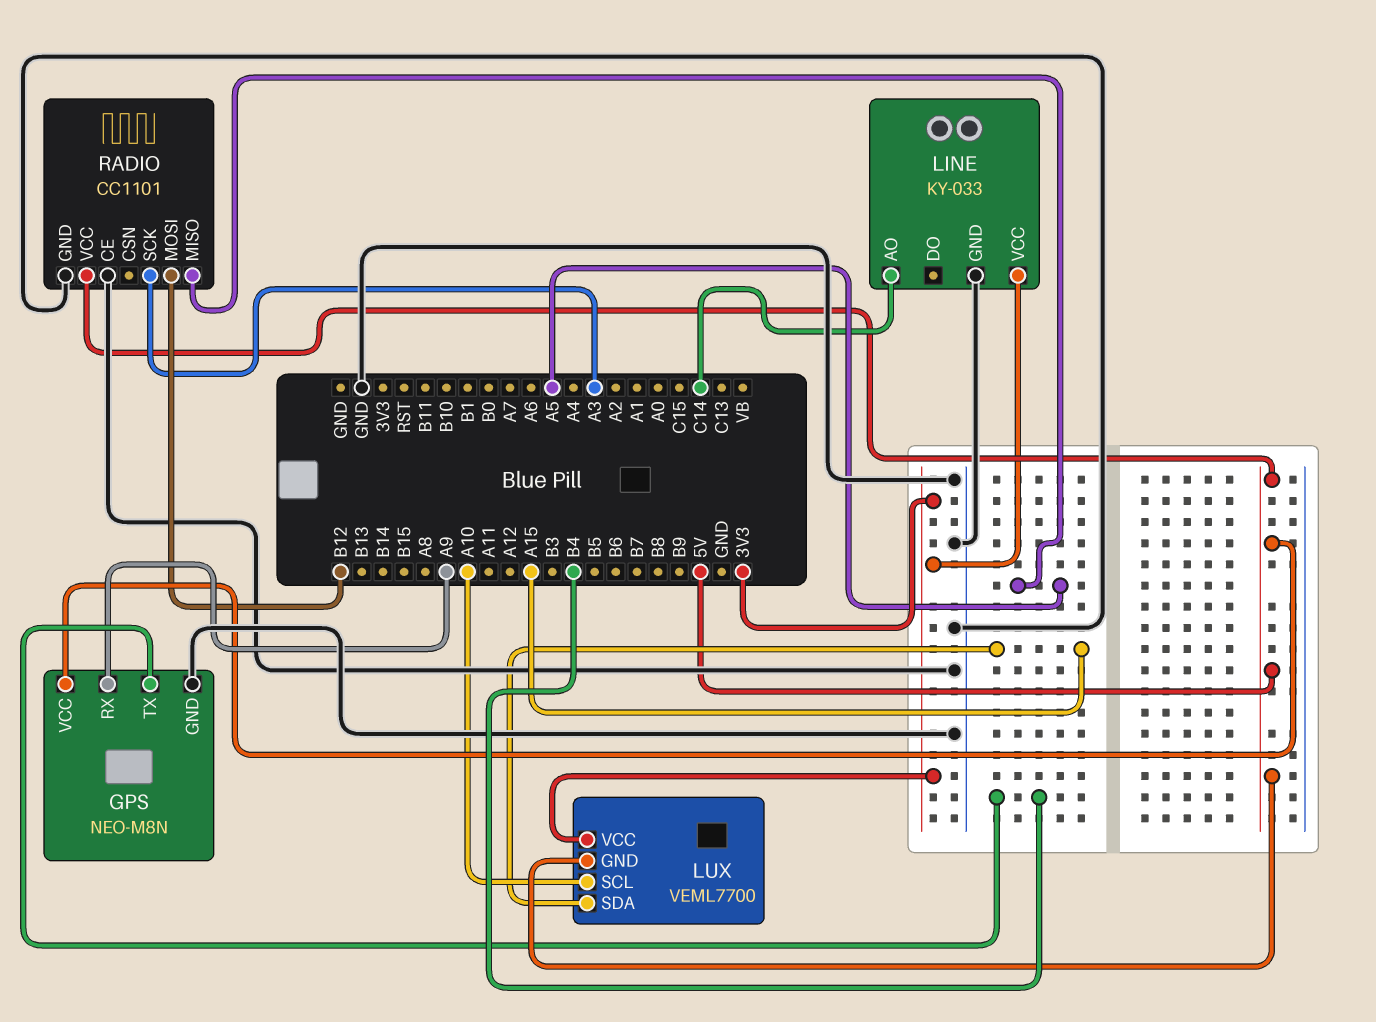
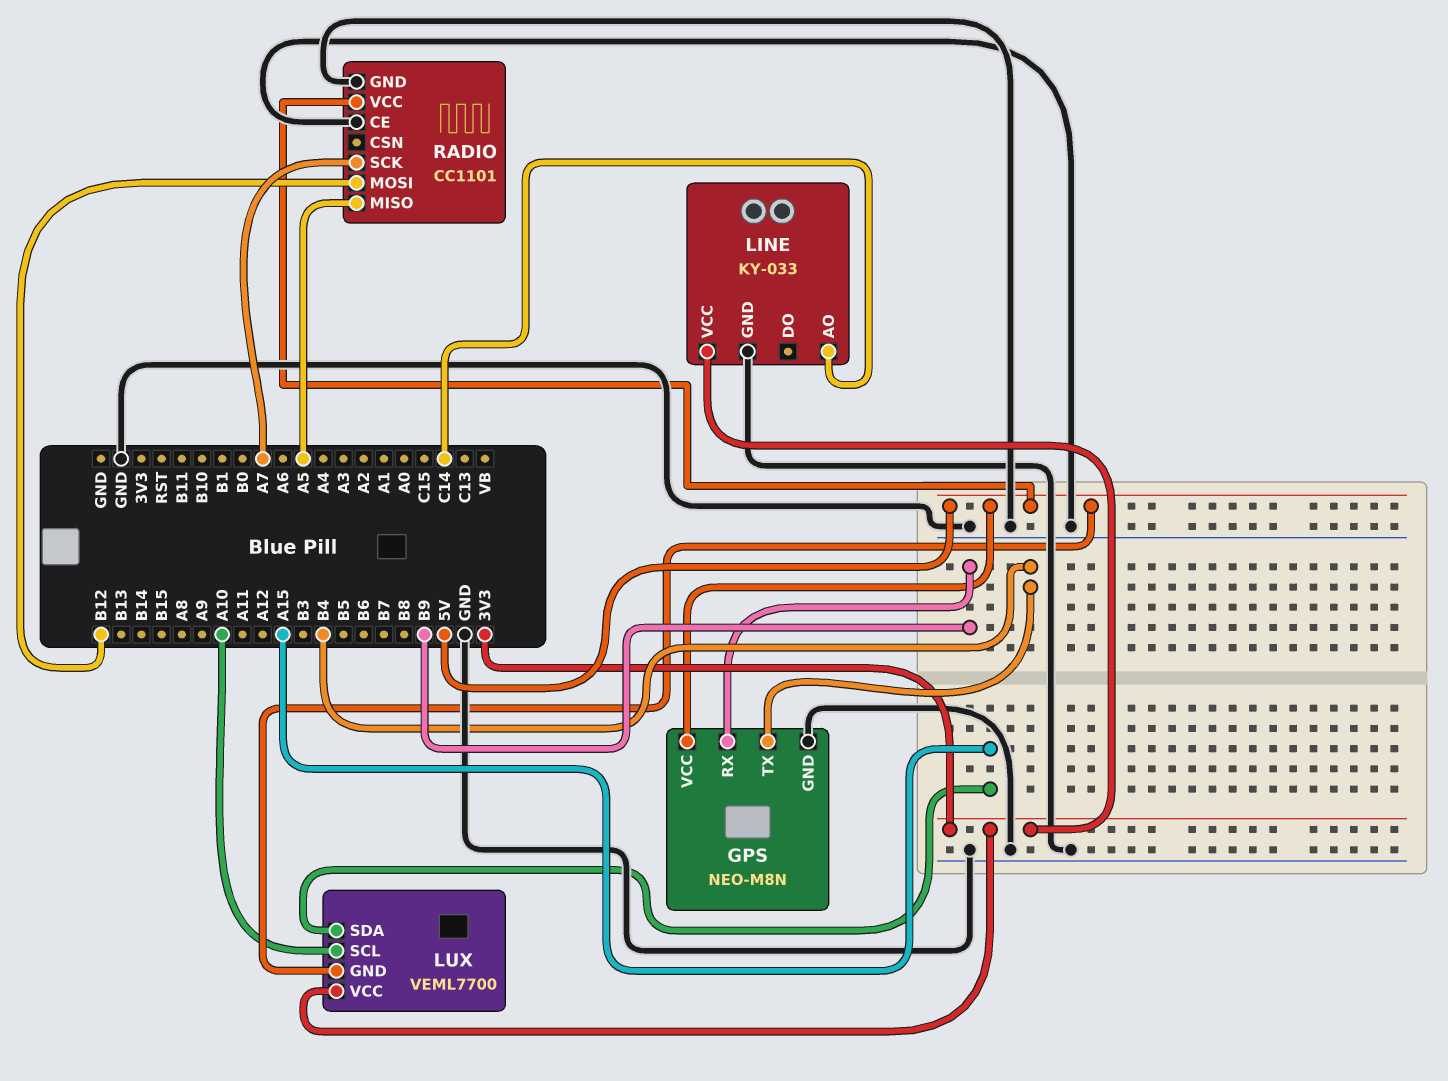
GPS pin RX: A9 -> B9
RADIO pin SCK: A3 -> A7

